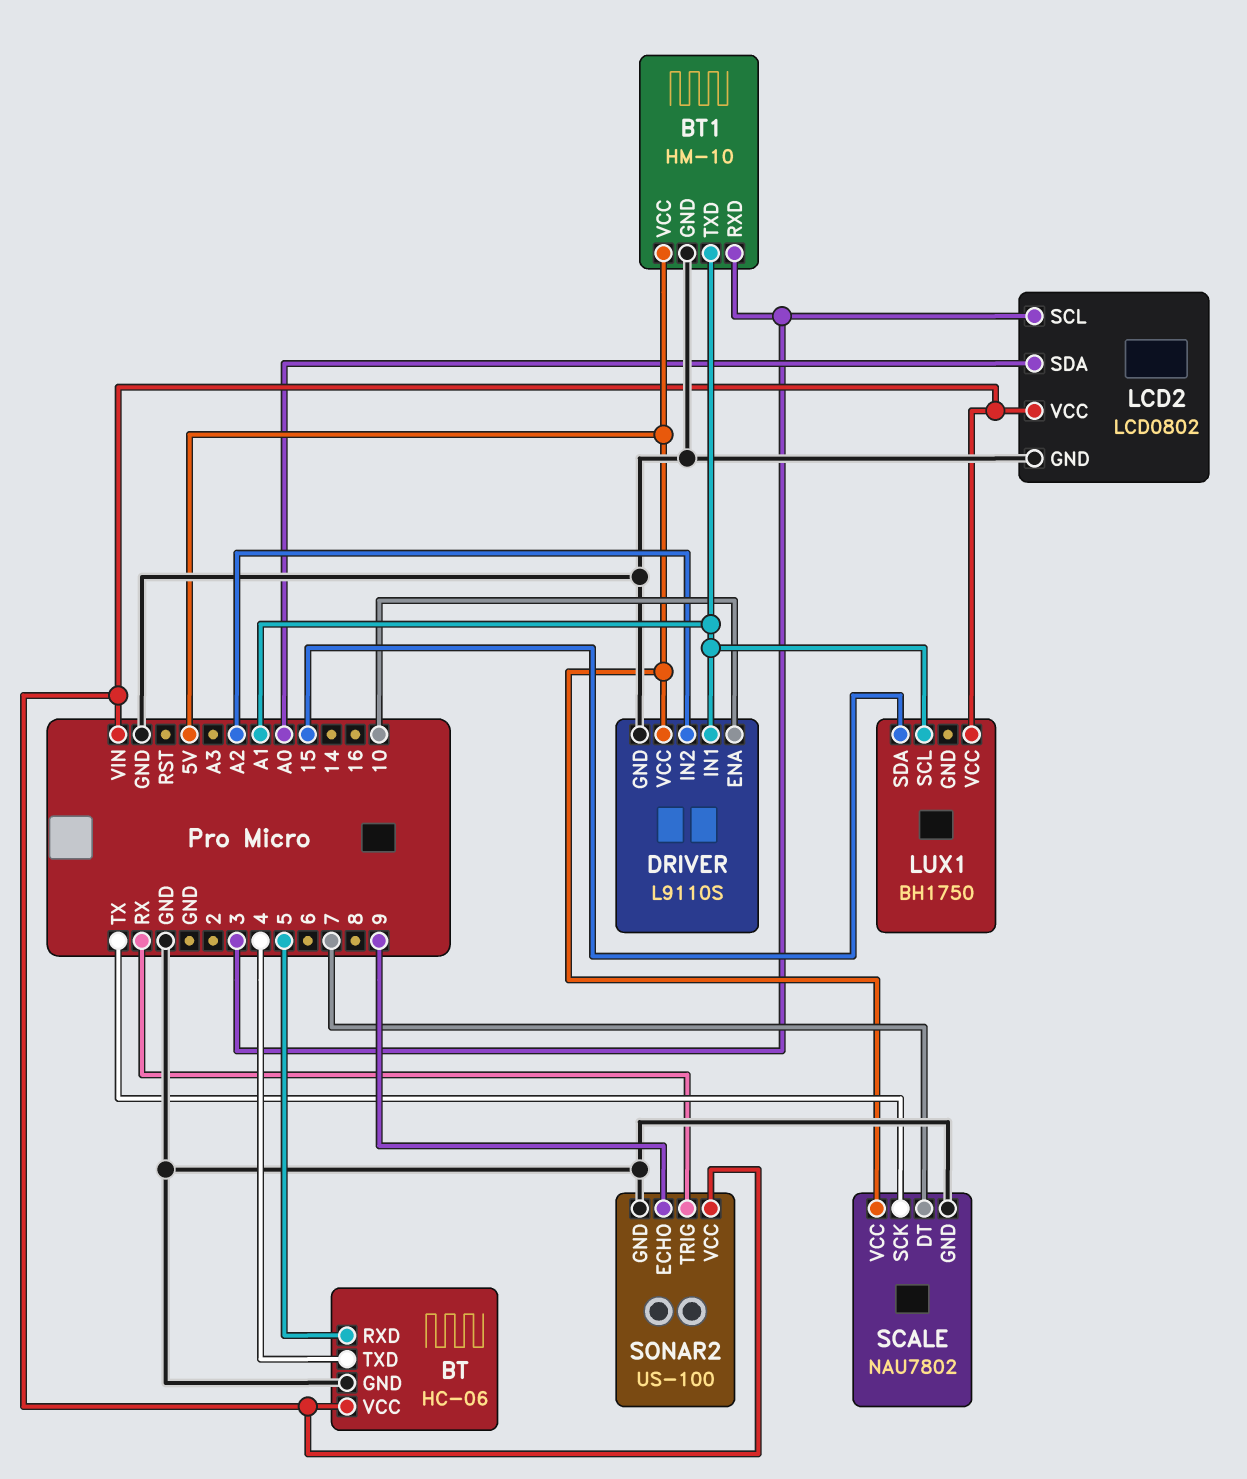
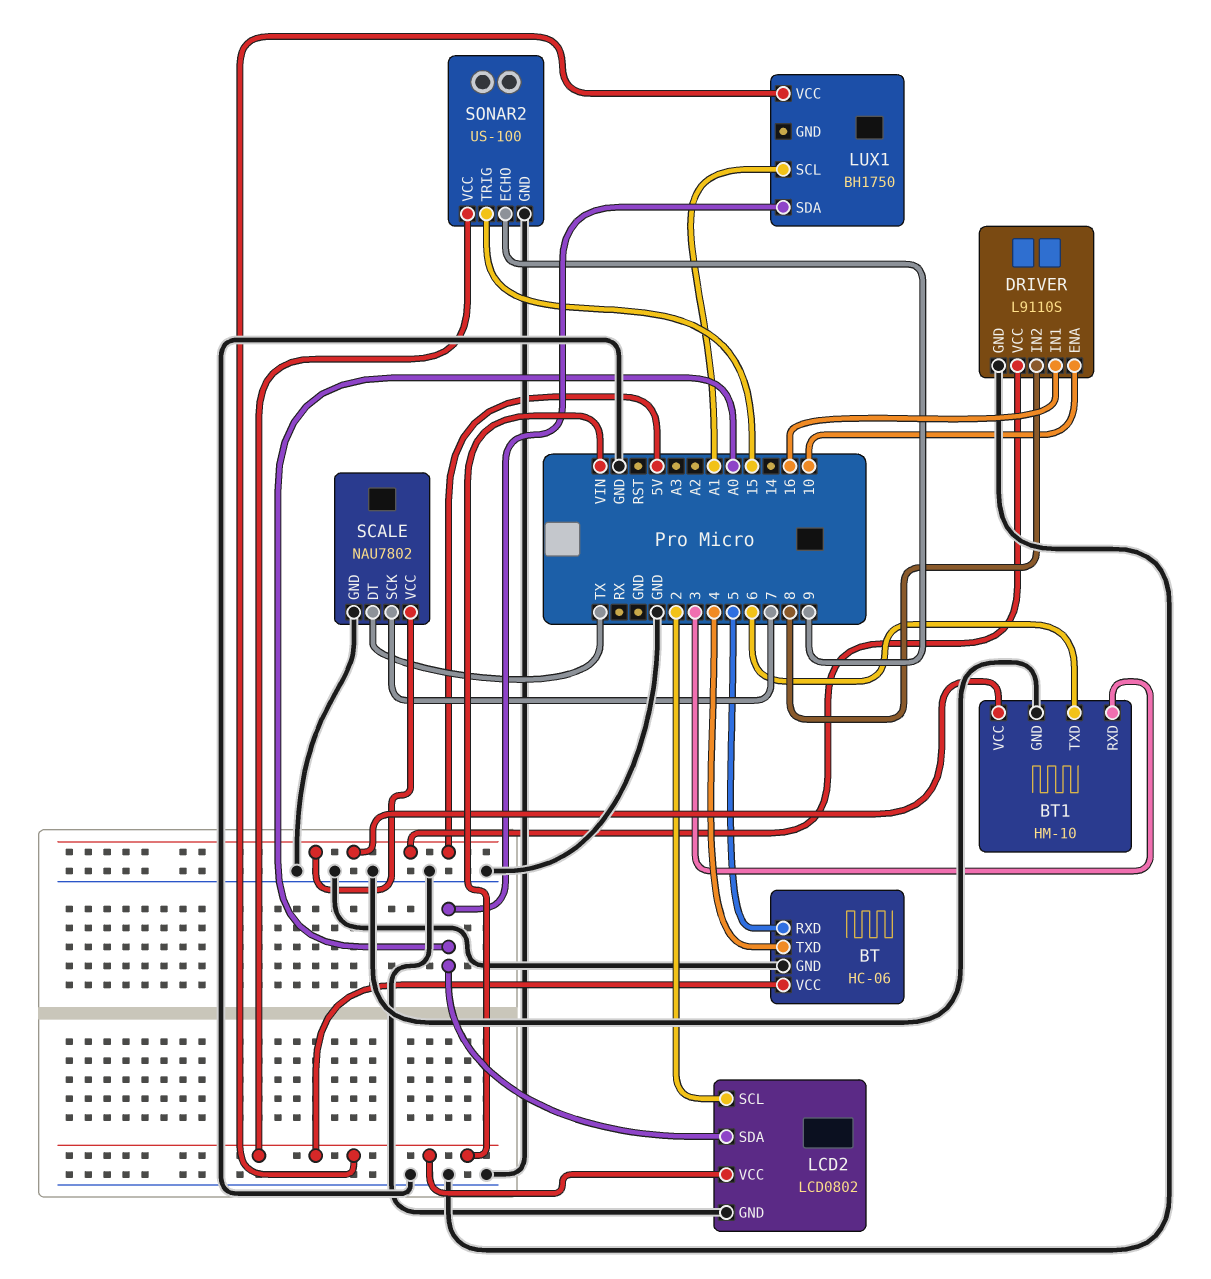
BT1 pin TXD: A1 -> 6
DRIVER pin IN1: A1 -> 16
DRIVER pin IN2: A2 -> 8
LCD2 pin SCL: 3 -> 2
LUX1 pin SDA: 15 -> A0
SCALE pin DT: 7 -> TX
SCALE pin SCK: TX -> 7
SONAR2 pin TRIG: RX -> 15

